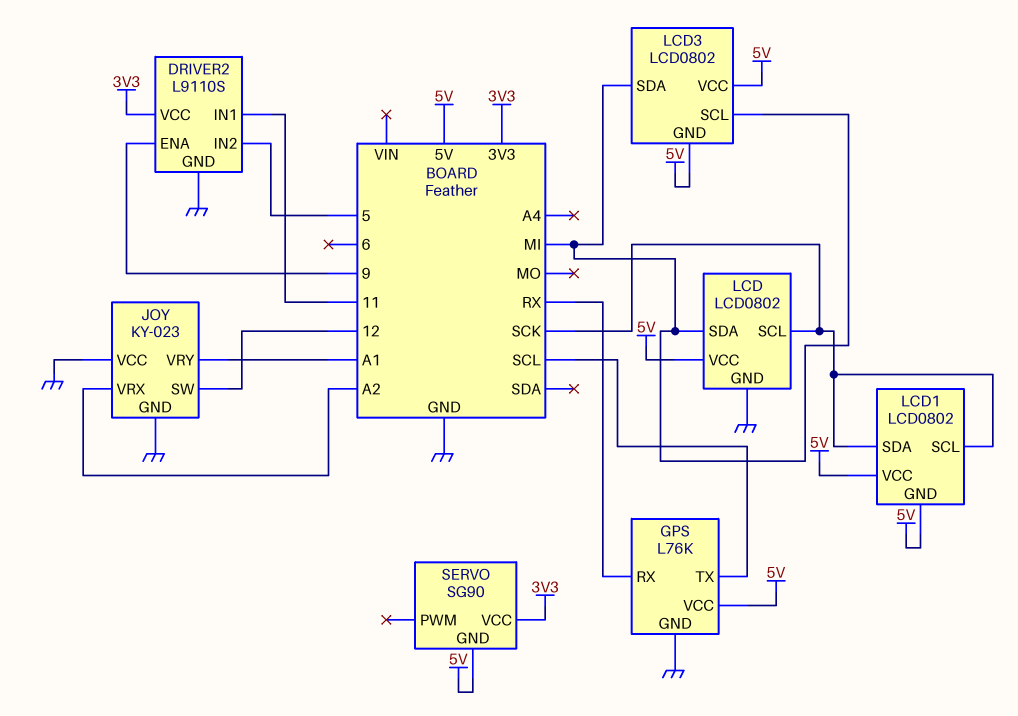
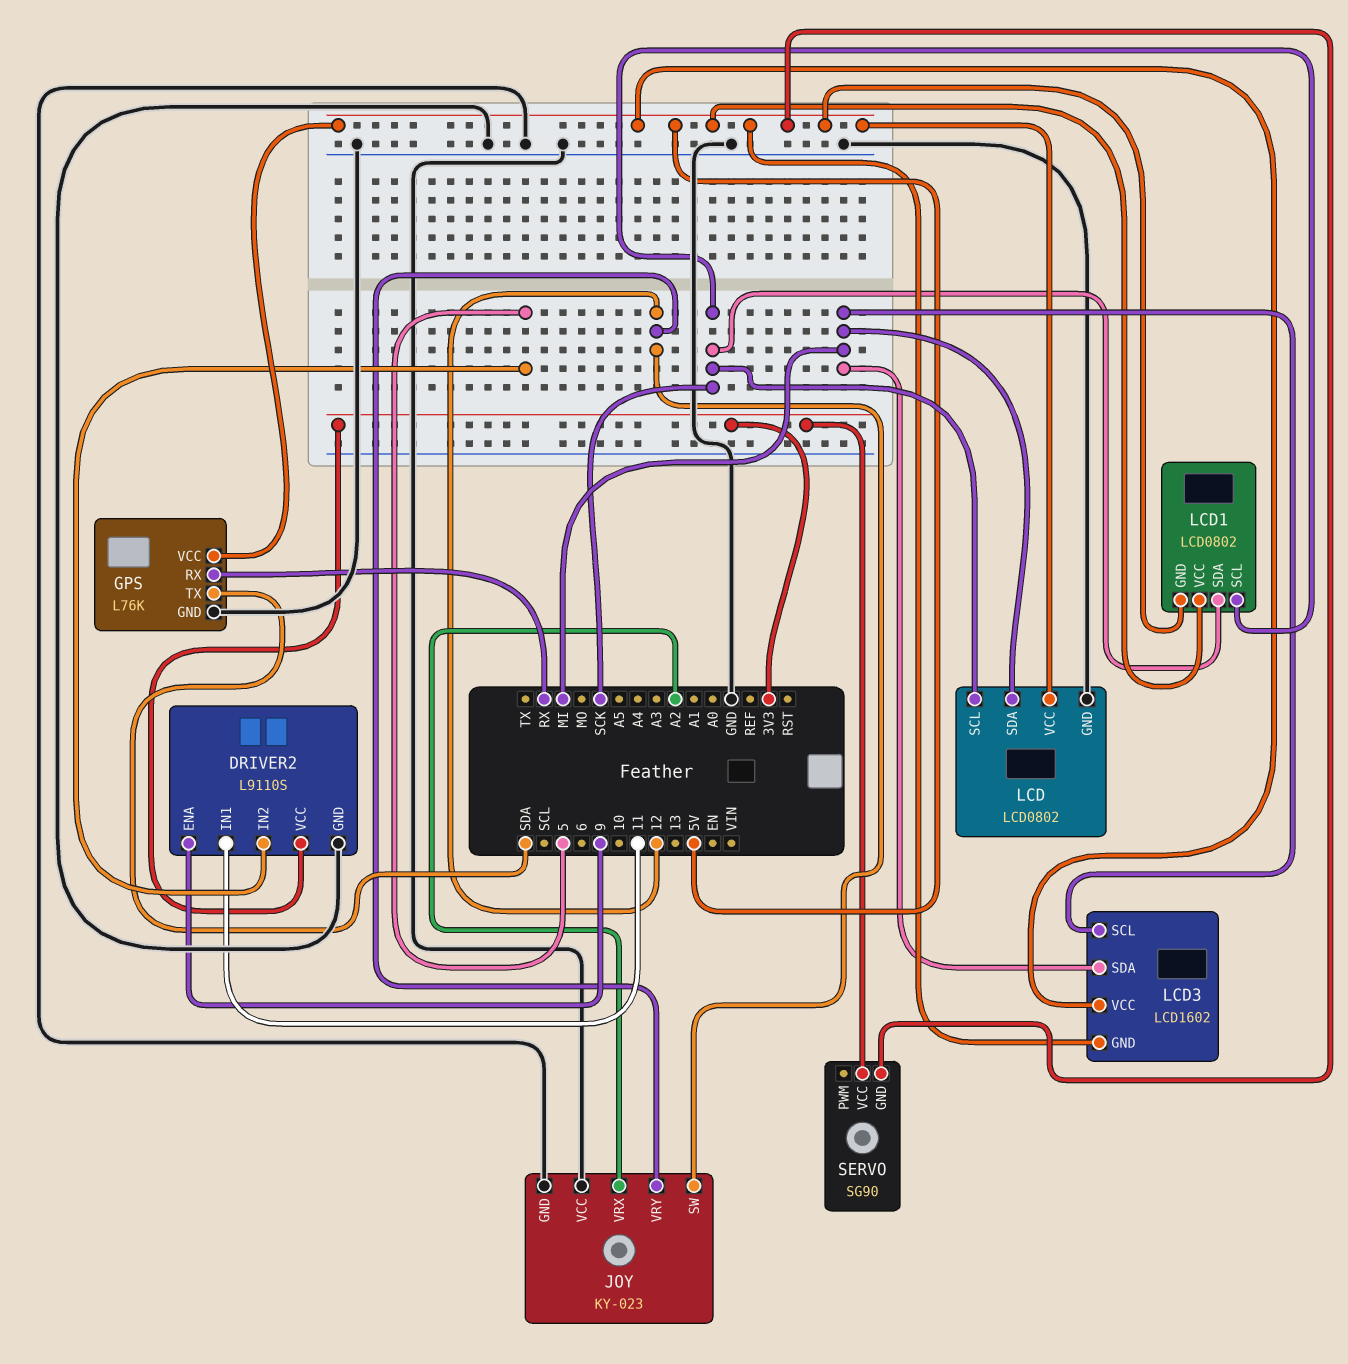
GPS pin TX: SCL -> SDA
JOY pin VRY: A1 -> 12
LCD3: LCD0802 -> LCD1602

